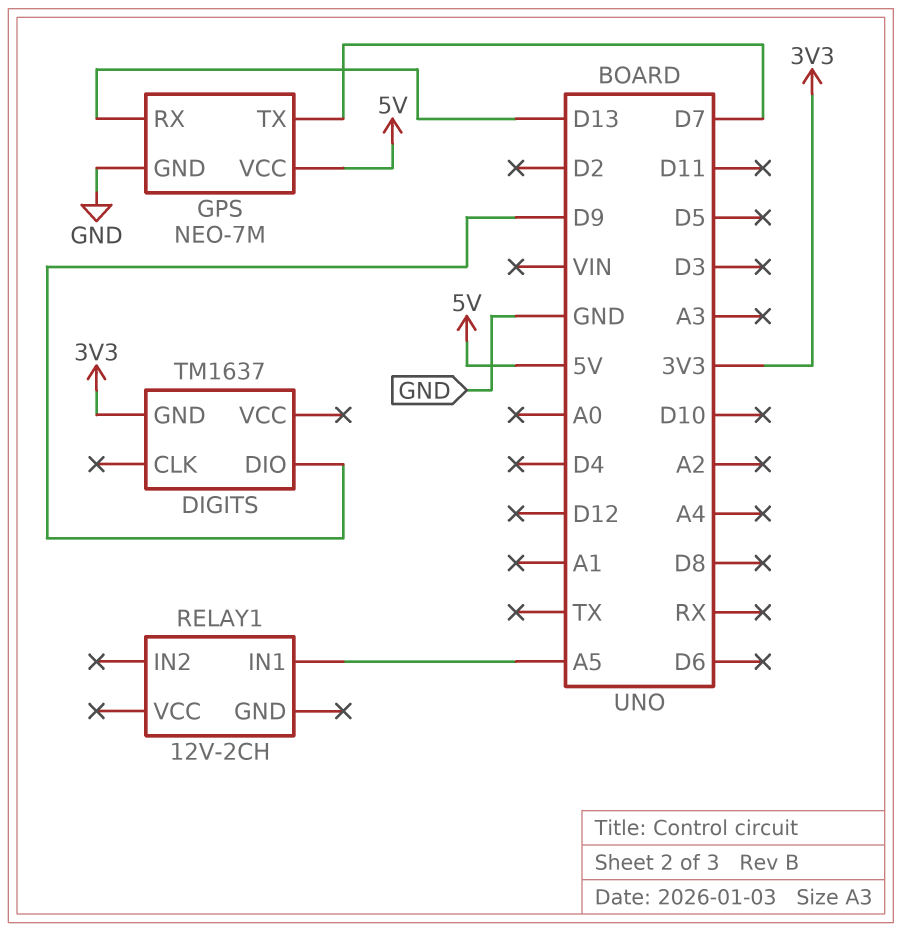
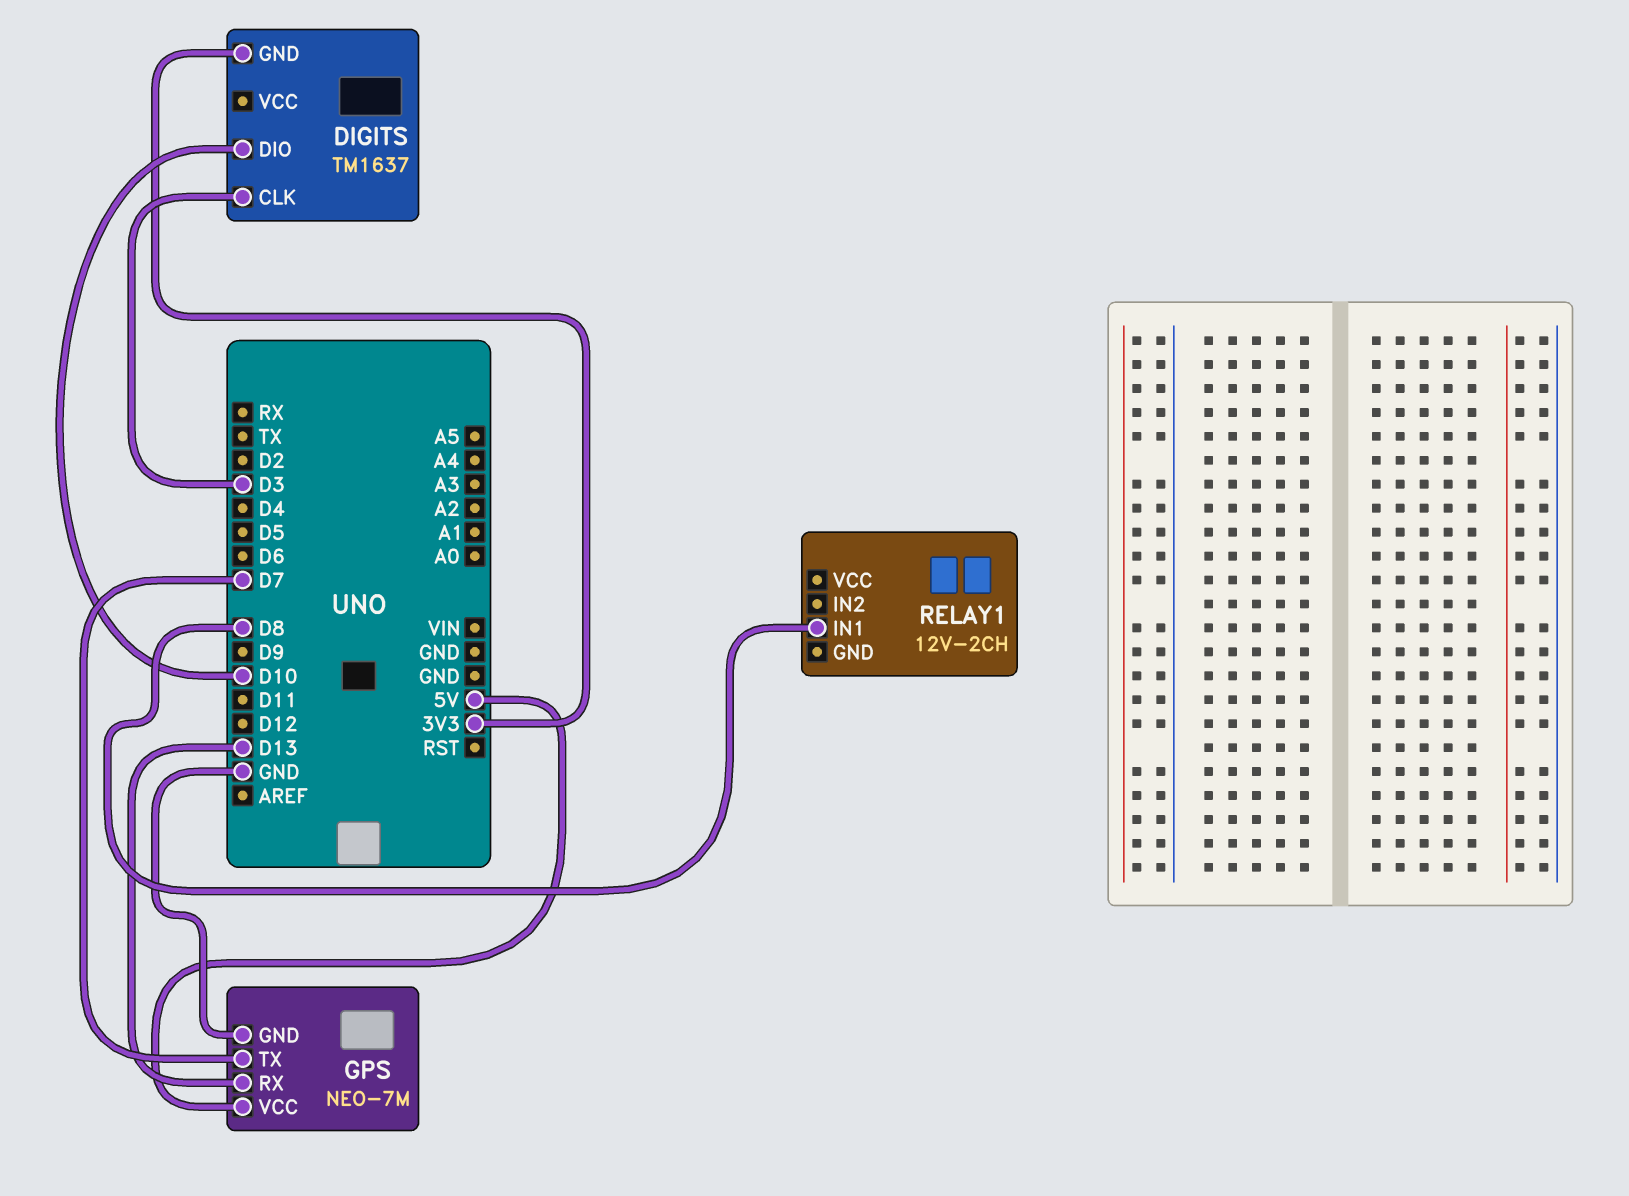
DIGITS pin CLK: none -> D3
DIGITS pin DIO: D9 -> D10
RELAY1 pin IN1: A5 -> D8

